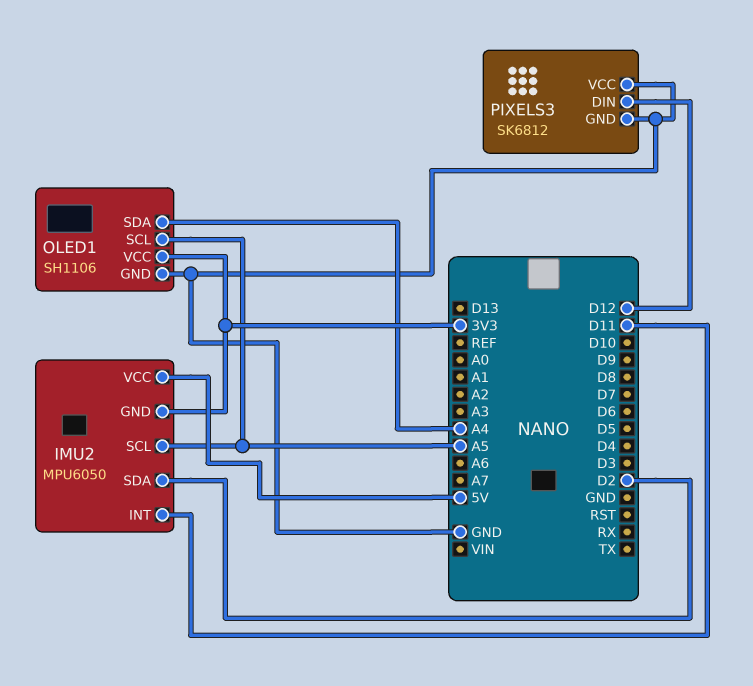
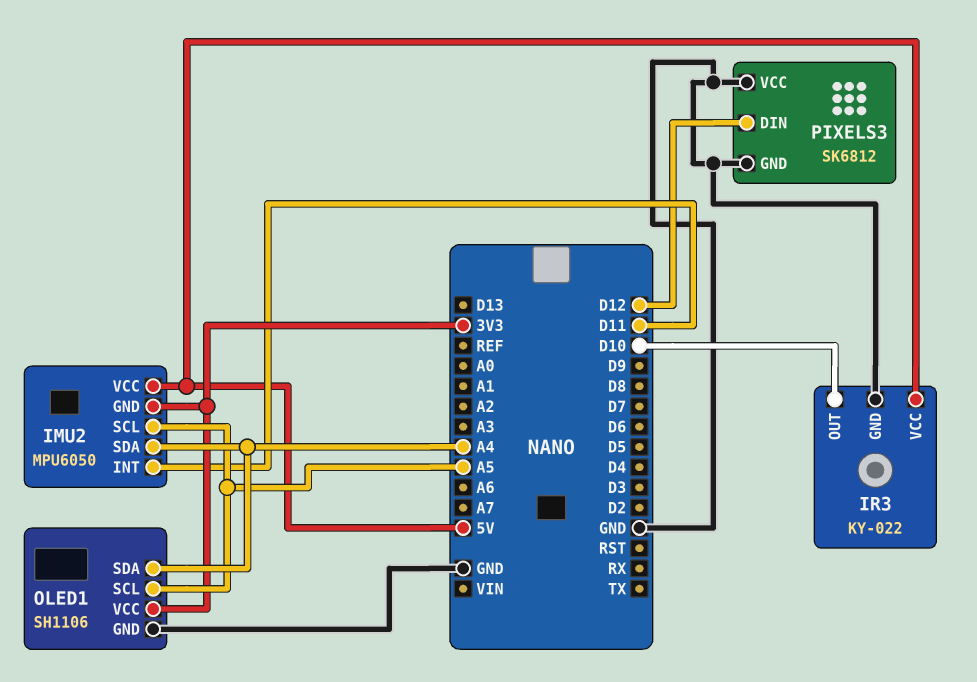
IMU2 pin SDA: D2 -> A4
IR3: none -> KY-022
IR3 pin GND: none -> GND
IR3 pin OUT: none -> D10
IR3 pin VCC: none -> 5V

